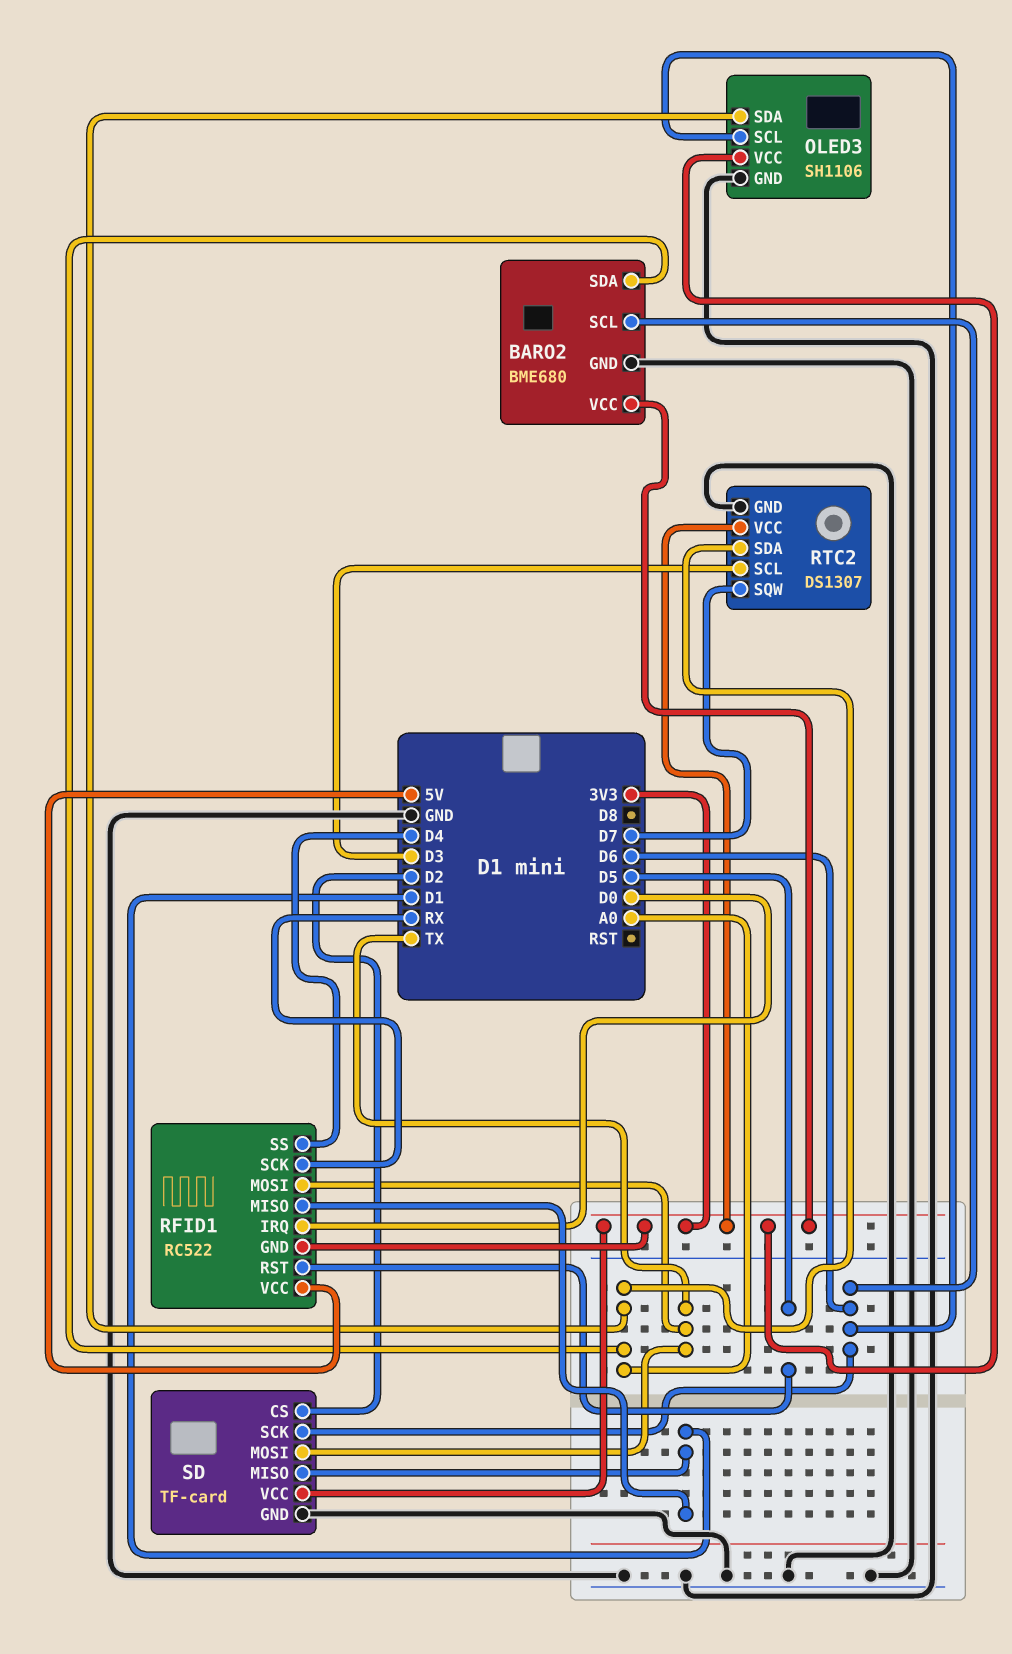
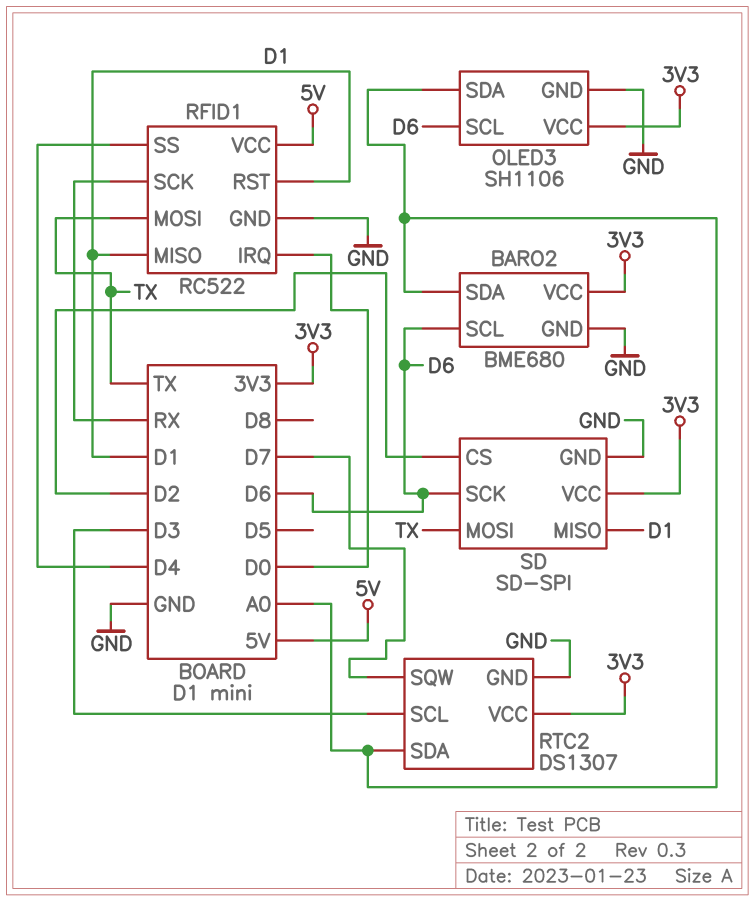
RFID1 pin GND: 3V3 -> GND
RFID1 pin RST: D5 -> D1
SD: TF-card -> SD-SPI

